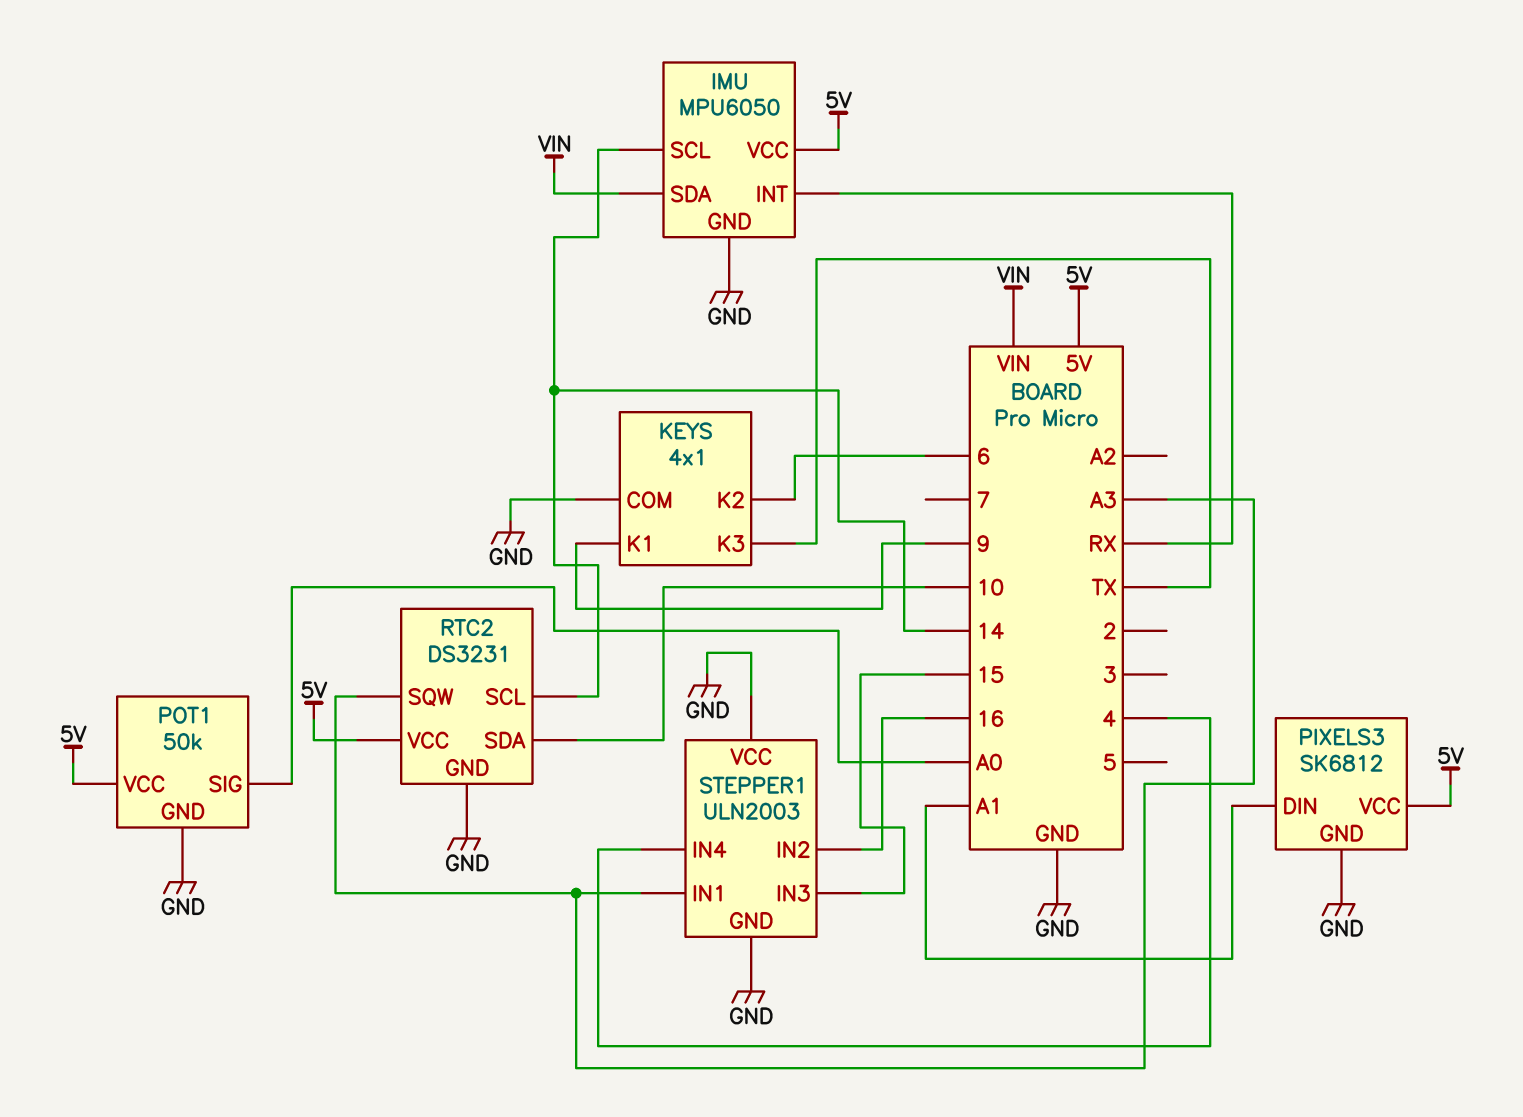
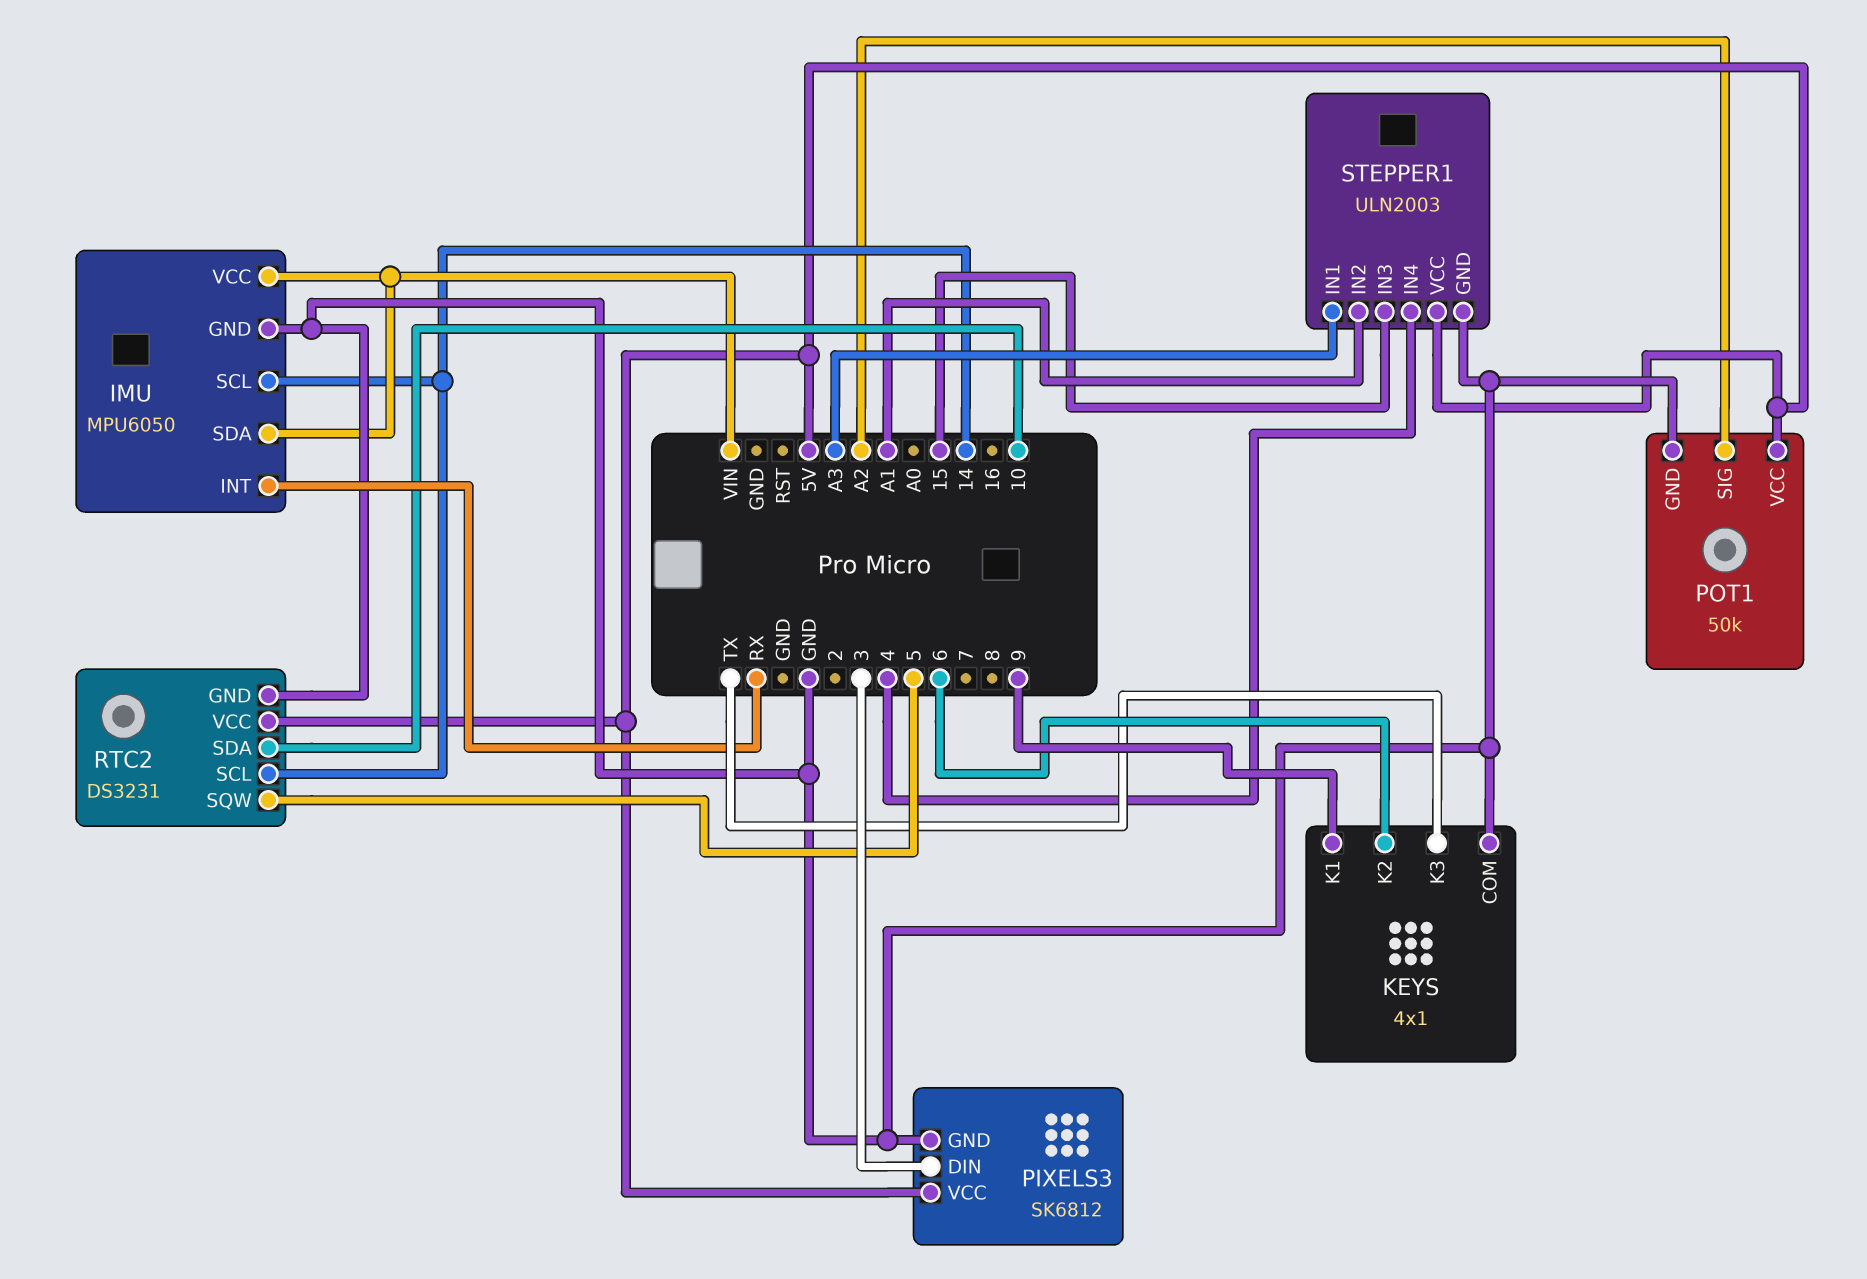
IMU pin VCC: 5V -> VIN
PIXELS3 pin DIN: A1 -> 3
POT1 pin SIG: A0 -> A2
RTC2 pin SQW: A3 -> 5
STEPPER1 pin IN2: 16 -> A1
STEPPER1 pin VCC: GND -> 5V

